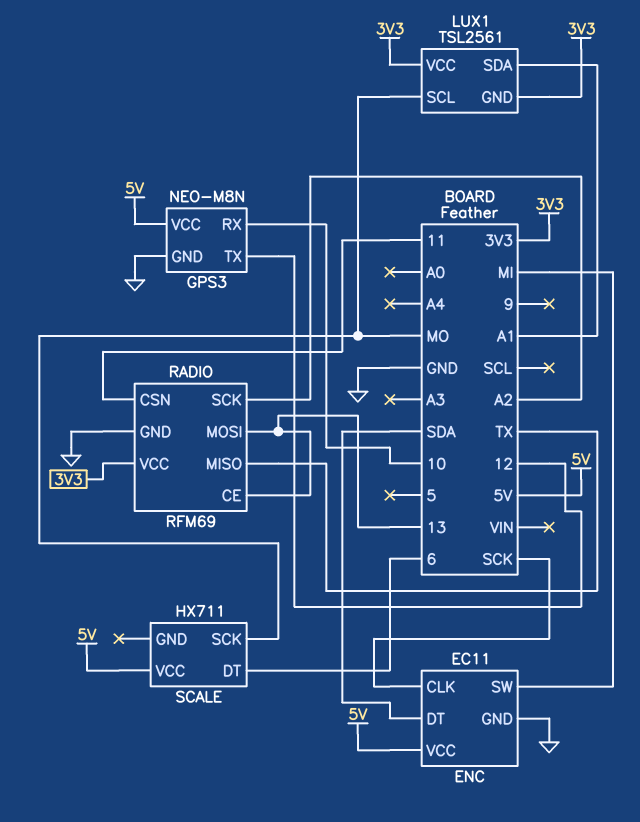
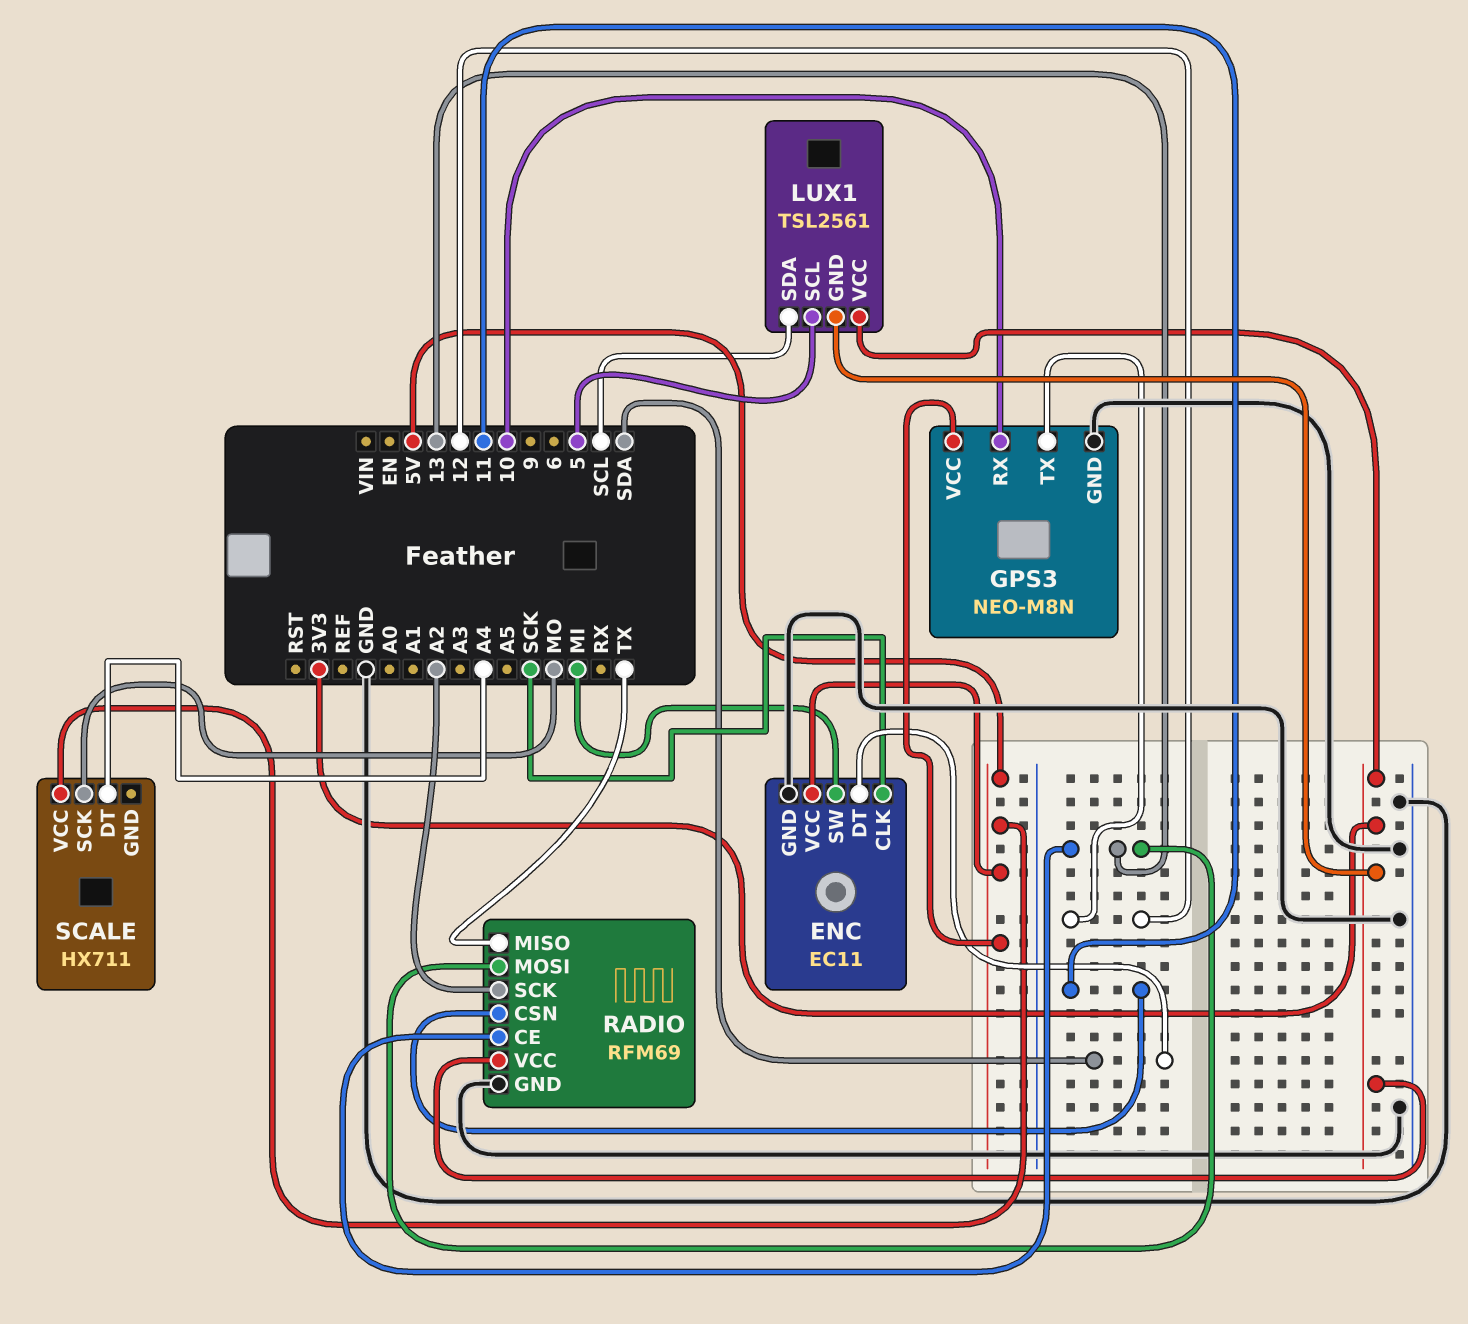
LUX1 pin SCL: MO -> 5
LUX1 pin SDA: A1 -> SCL
SCALE pin DT: 6 -> A4

